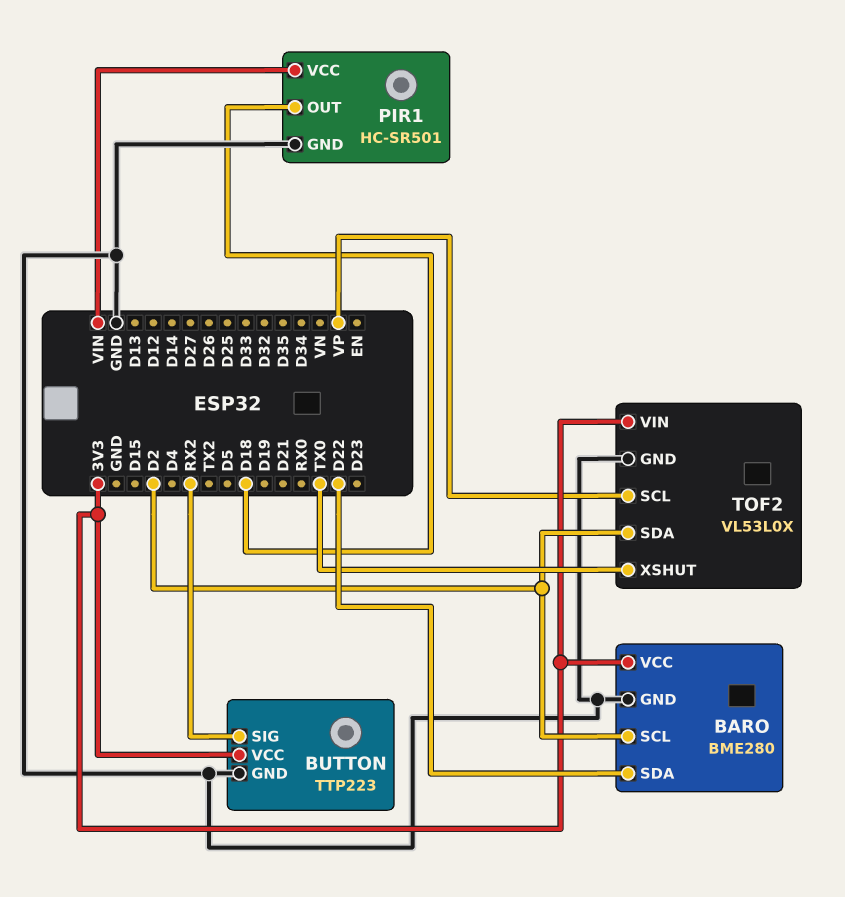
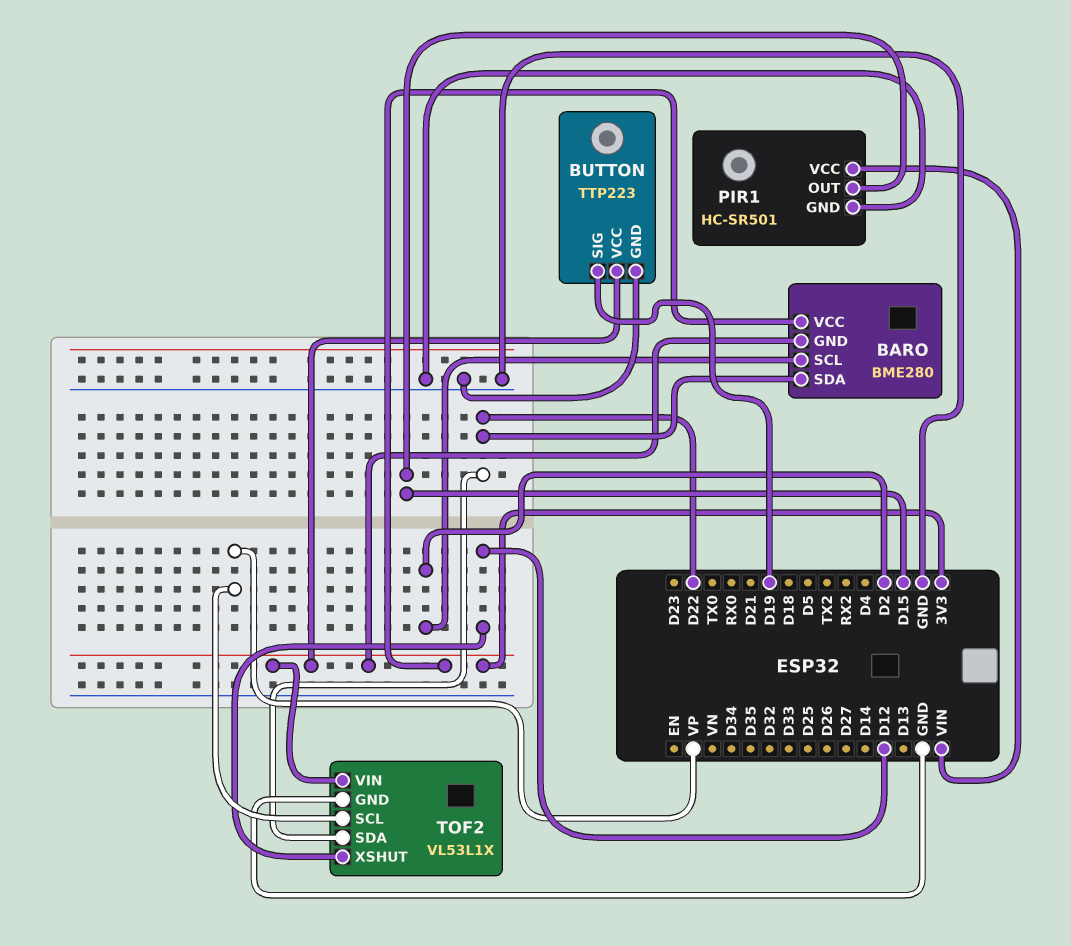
BARO pin GND: GND -> 3V3
BUTTON pin SIG: RX2 -> D19
PIR1 pin OUT: D18 -> D15
TOF2: VL53L0X -> VL53L1X
TOF2 pin SDA: D2 -> D22
TOF2 pin XSHUT: TX0 -> D12

